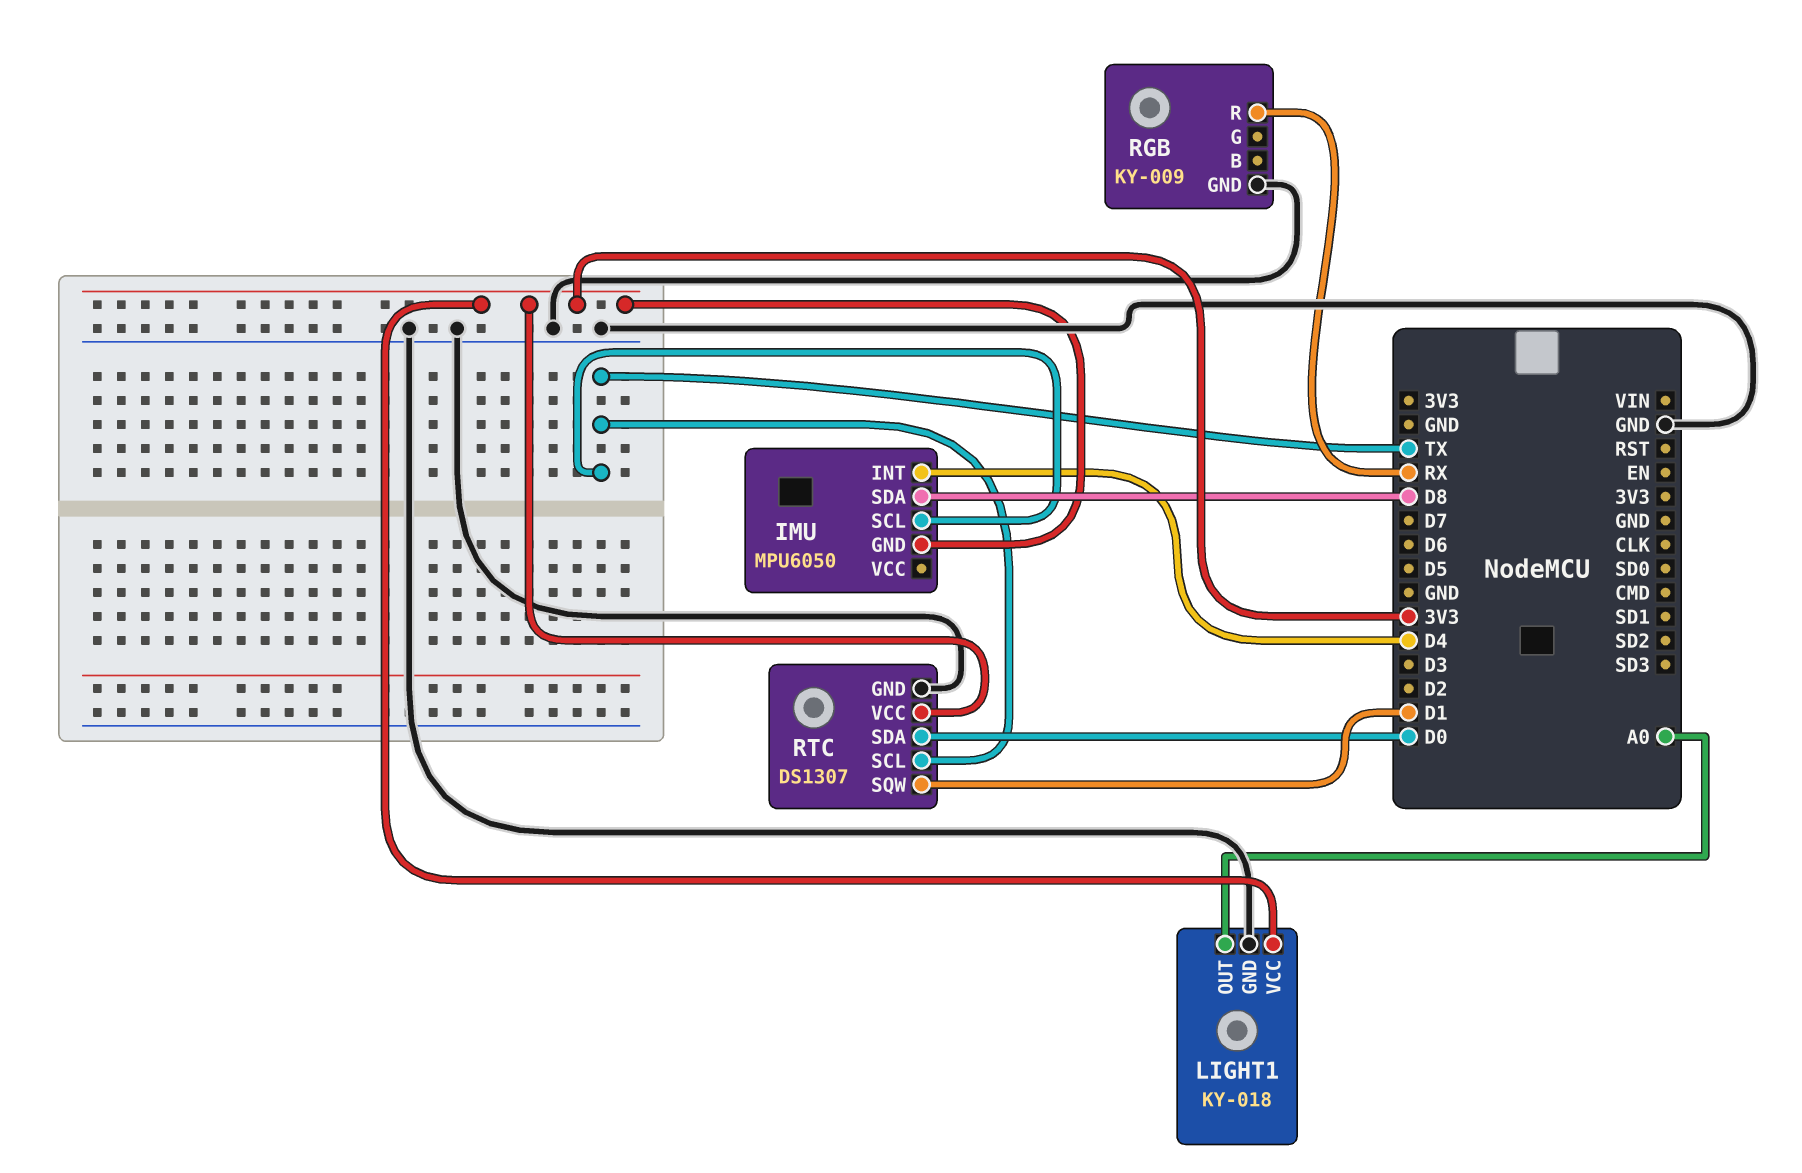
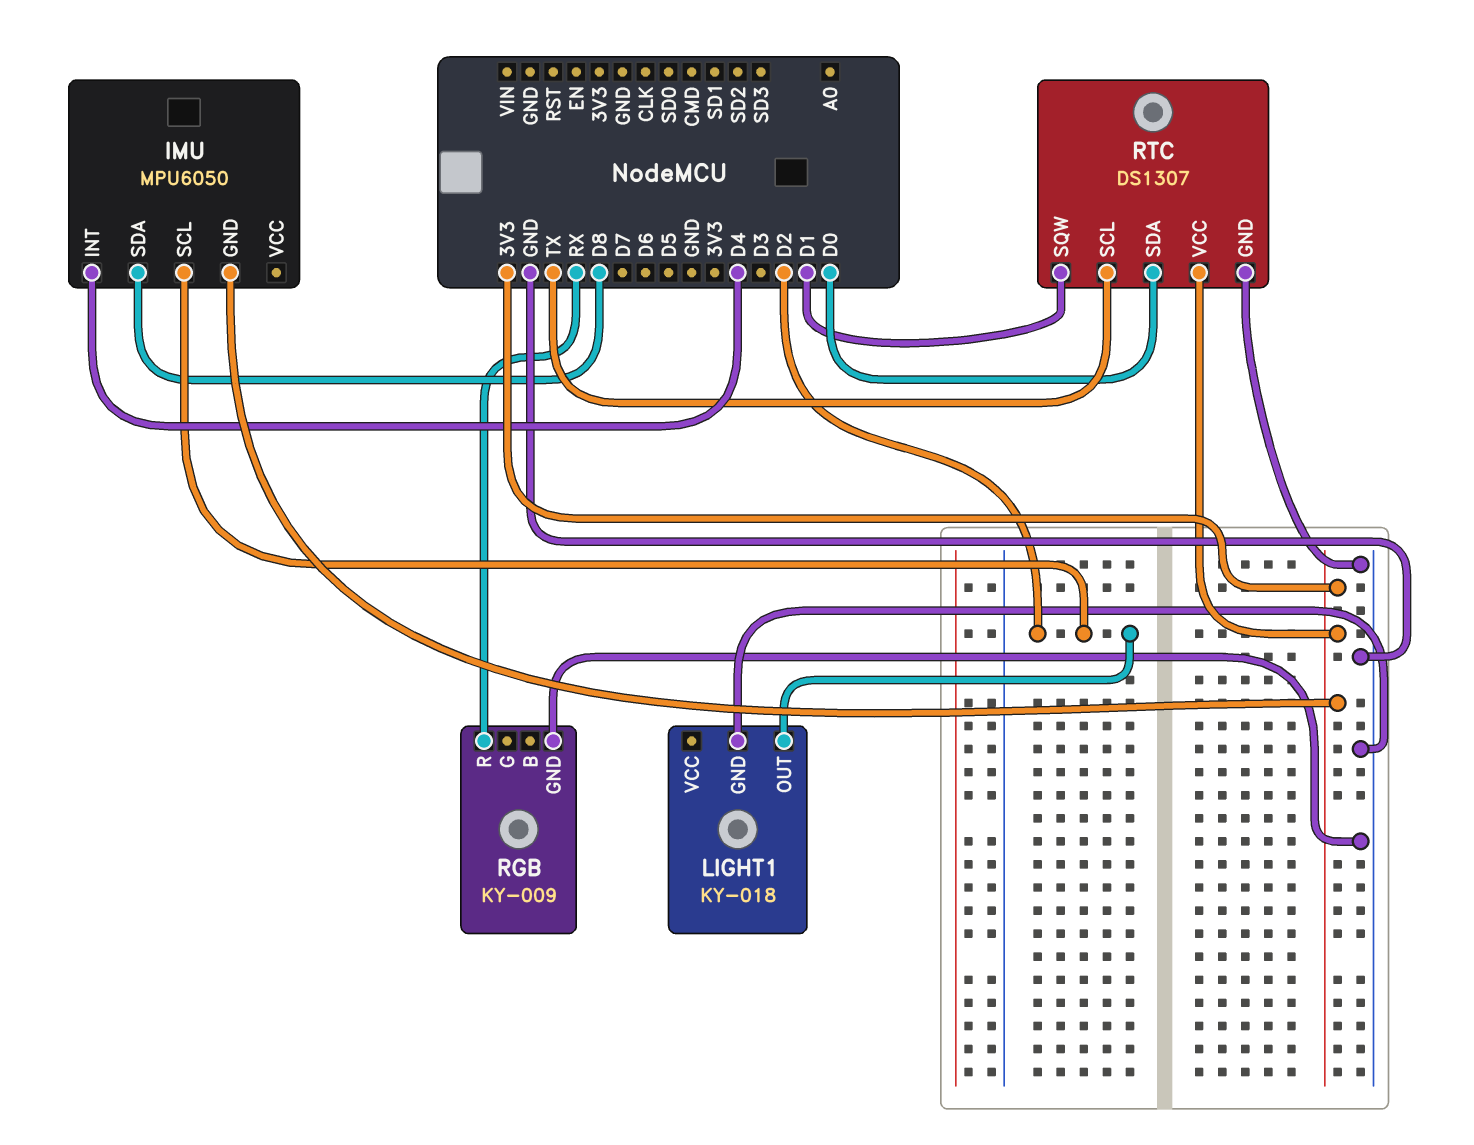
IMU pin SCL: TX -> D2
LIGHT1 pin OUT: A0 -> D2
LIGHT1 pin VCC: 3V3 -> none

